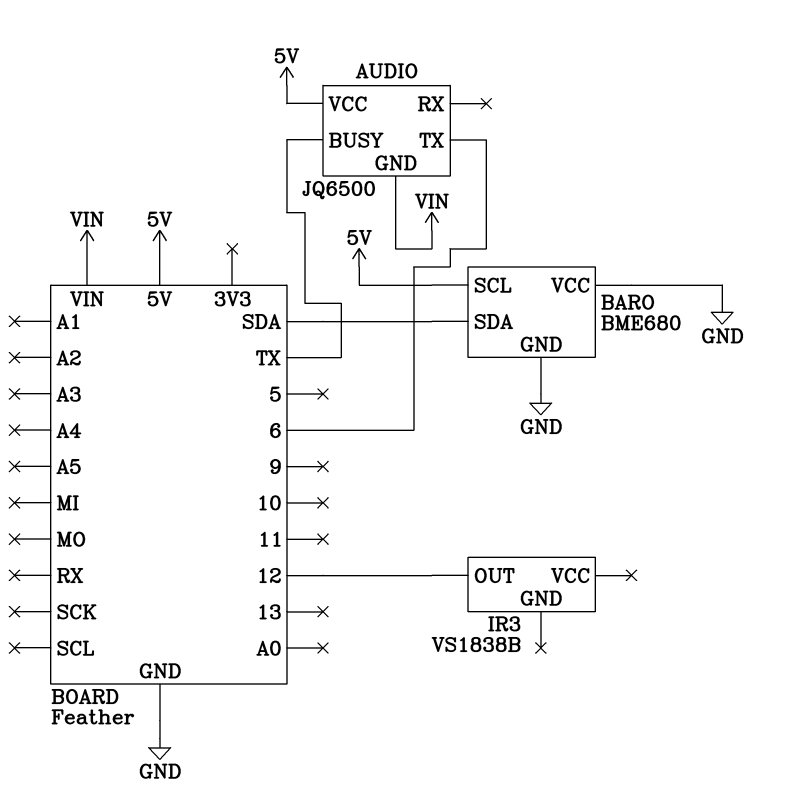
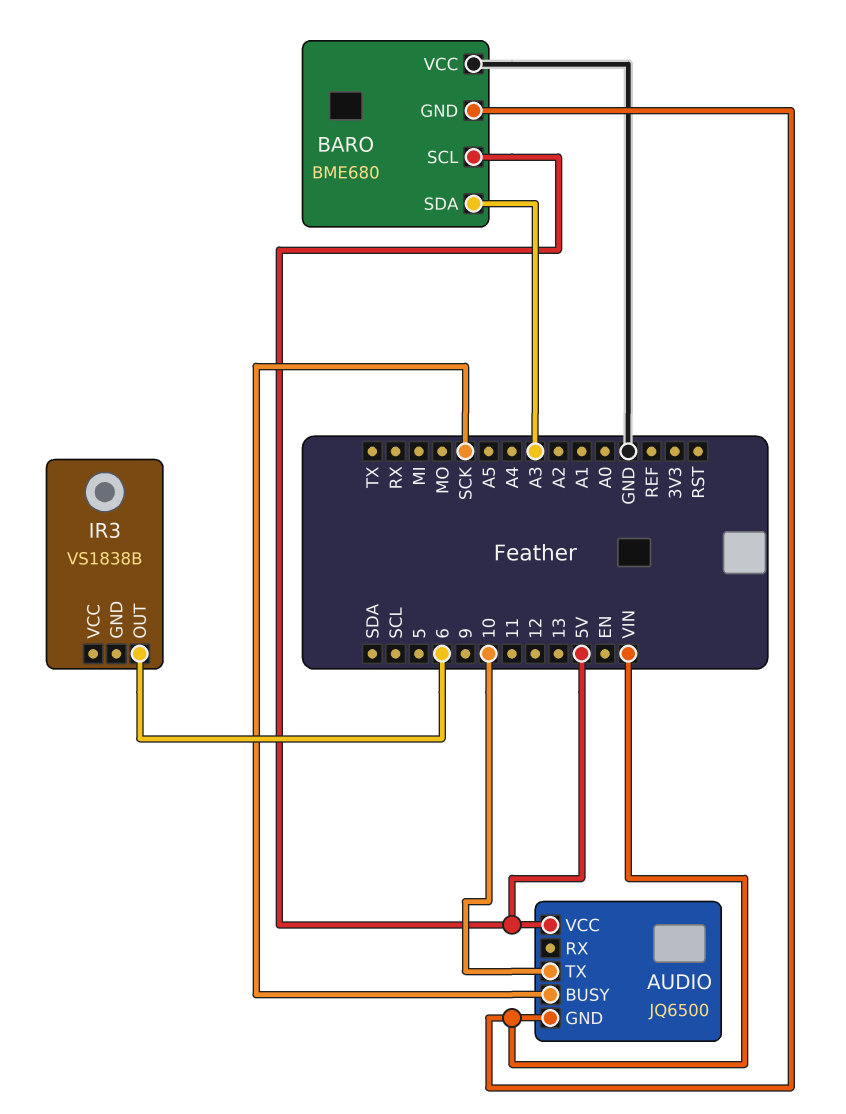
AUDIO pin BUSY: TX -> SCK
AUDIO pin TX: 6 -> 10
BARO pin GND: GND -> VIN
BARO pin SDA: SDA -> A3
IR3 pin OUT: 12 -> 6

